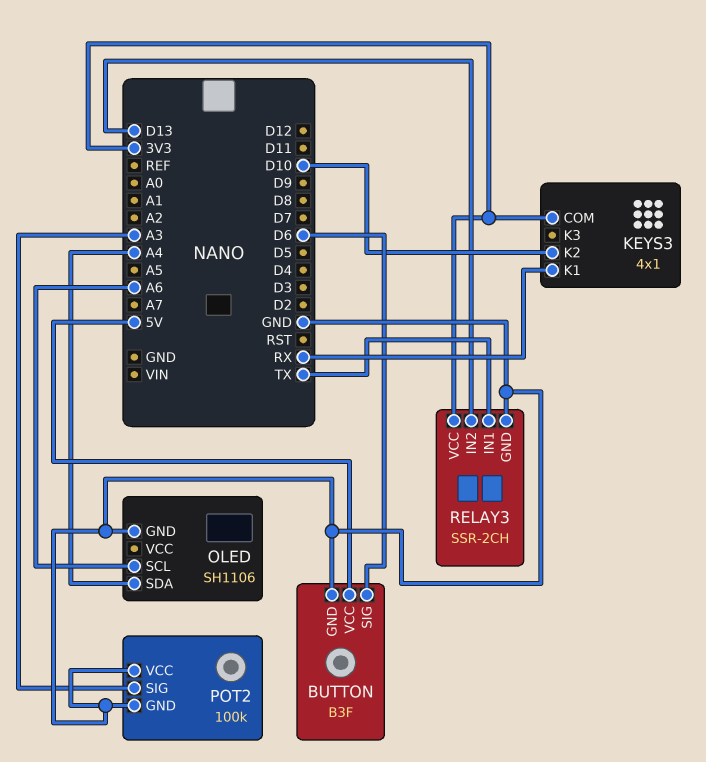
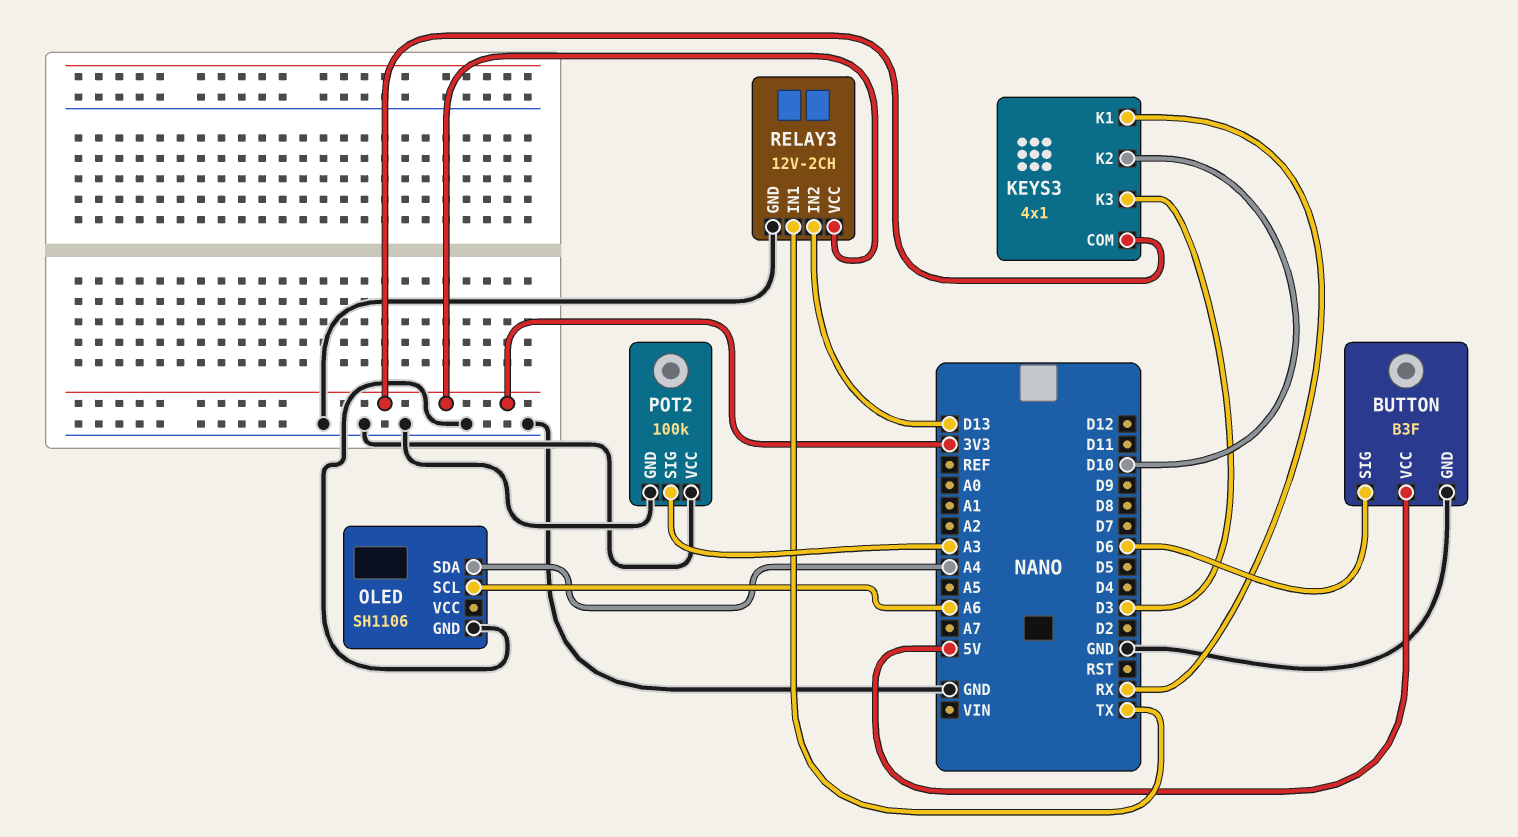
KEYS3 pin K3: none -> D3
RELAY3: SSR-2CH -> 12V-2CH

